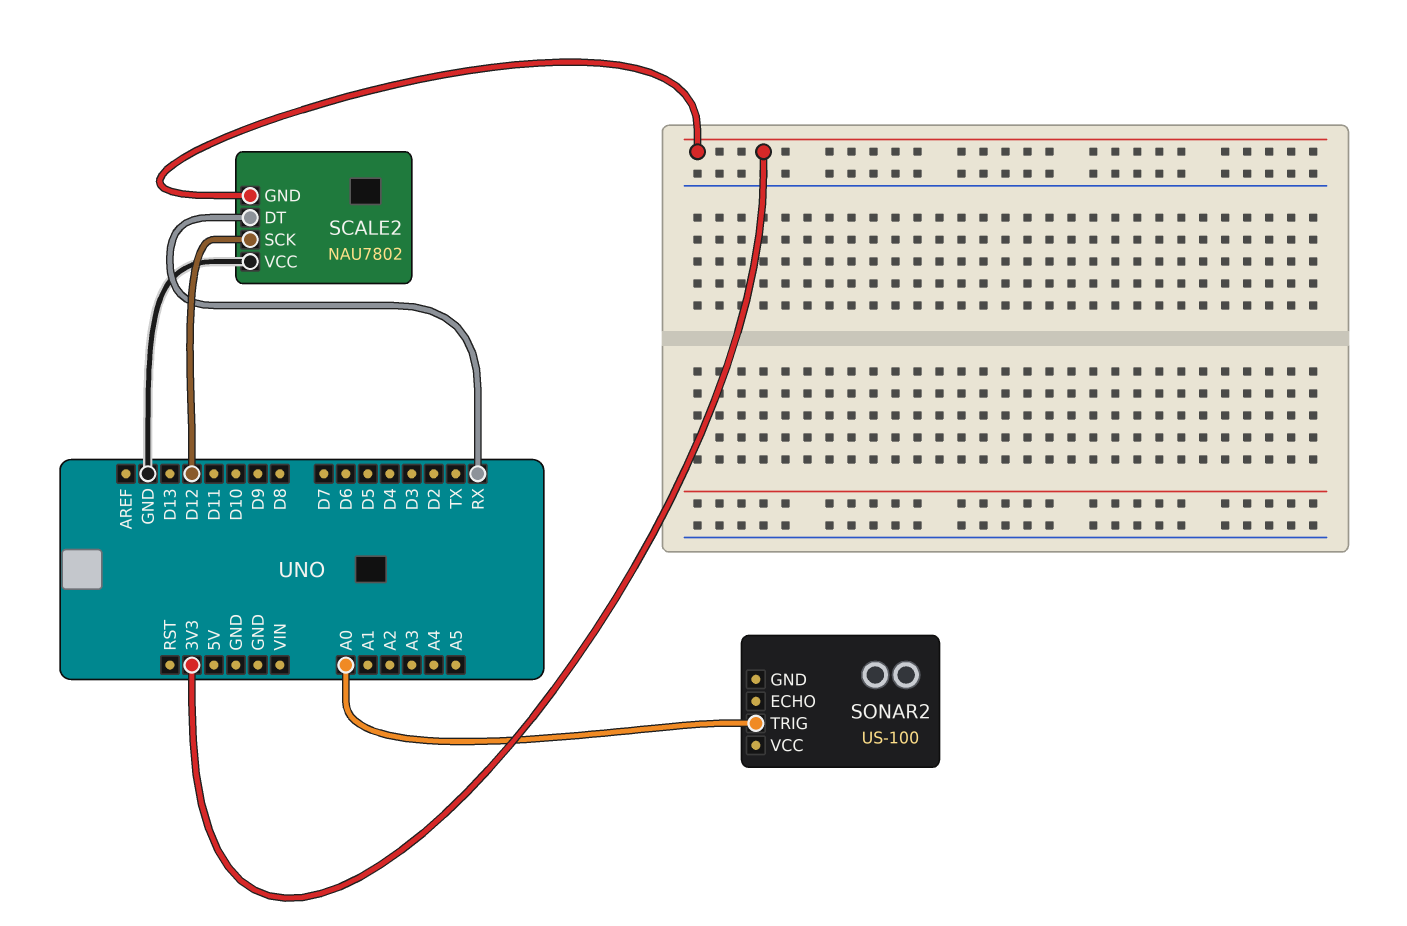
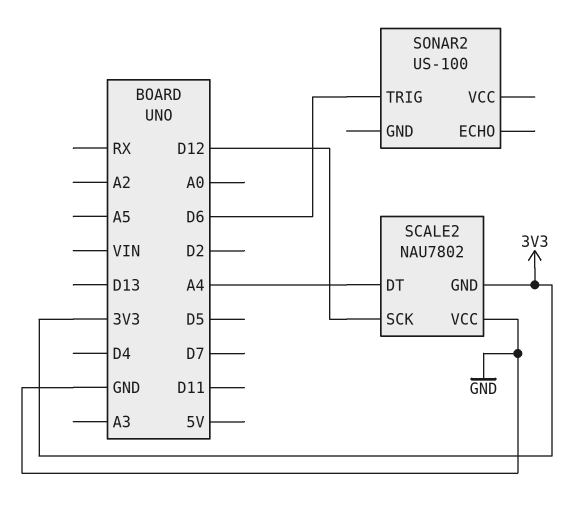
SCALE2 pin DT: RX -> A4
SONAR2 pin TRIG: A0 -> D6

